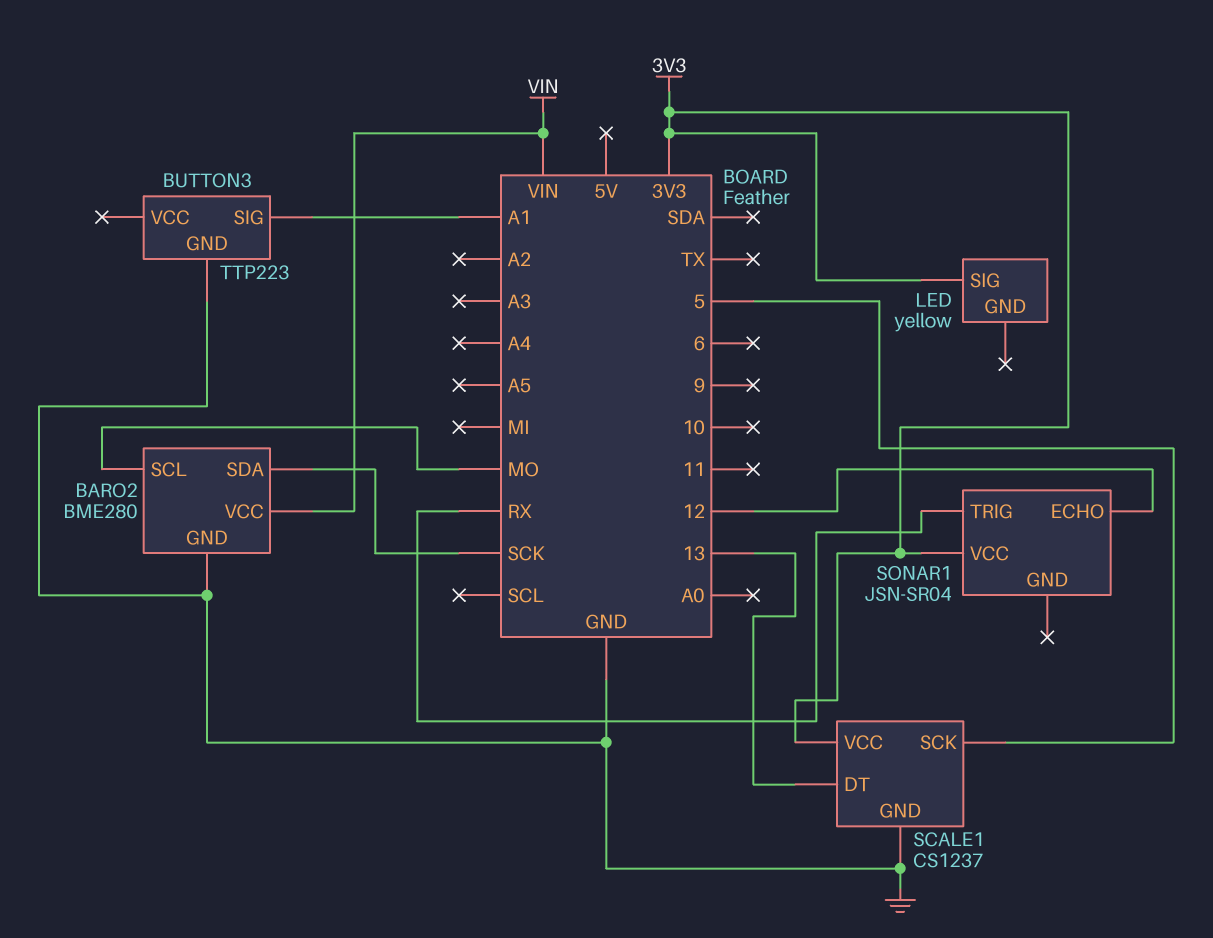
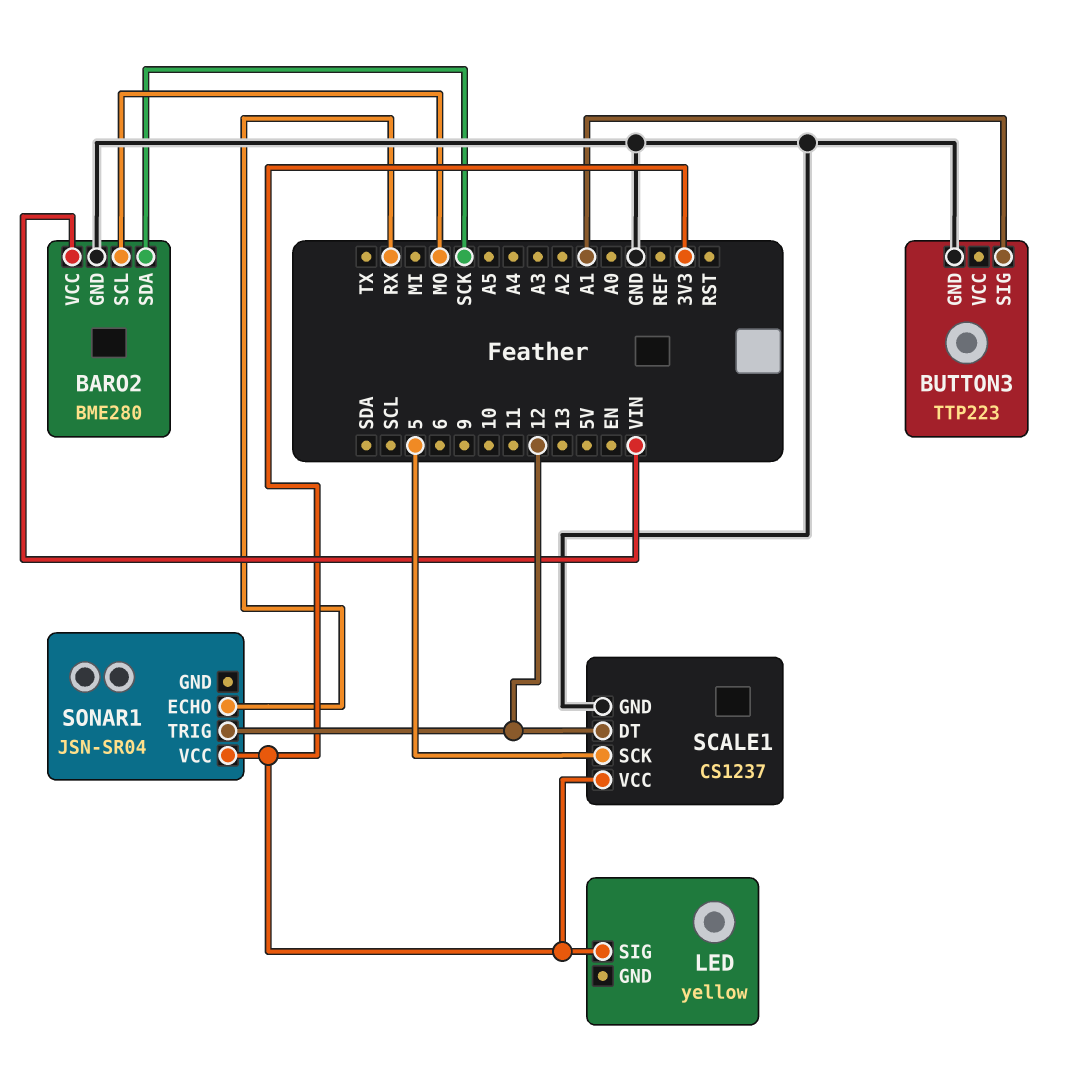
SCALE1 pin DT: 13 -> 12
SONAR1 pin ECHO: 12 -> RX
SONAR1 pin TRIG: RX -> 12

